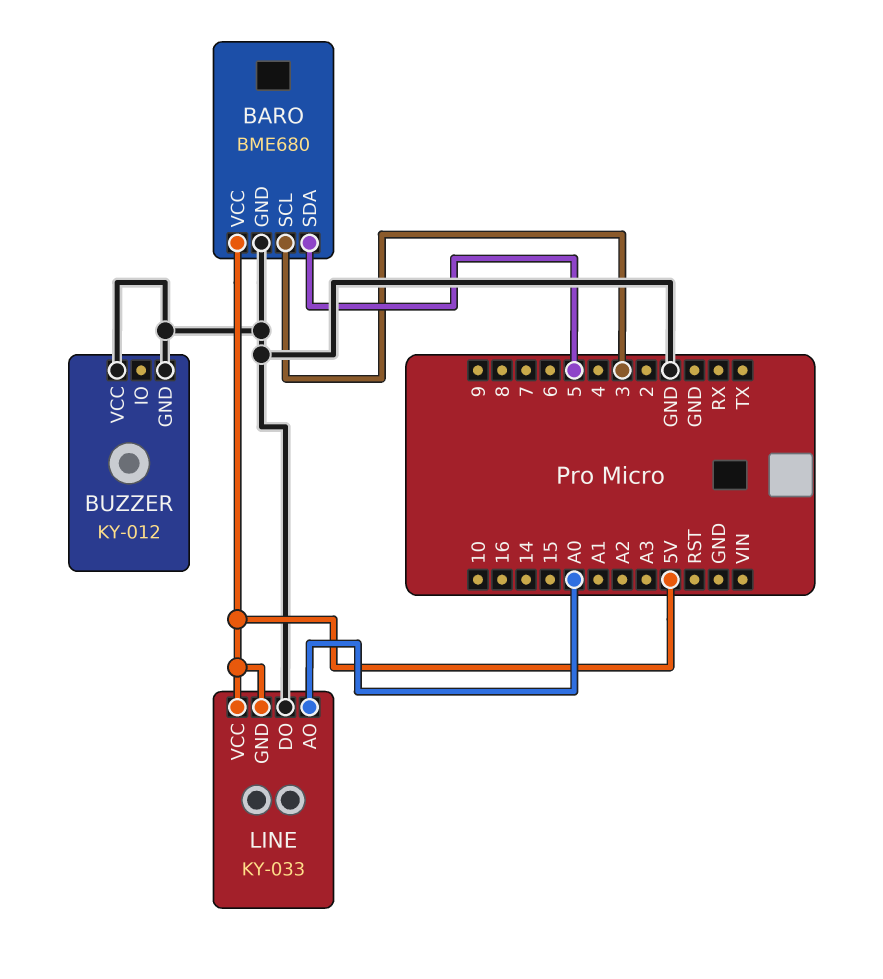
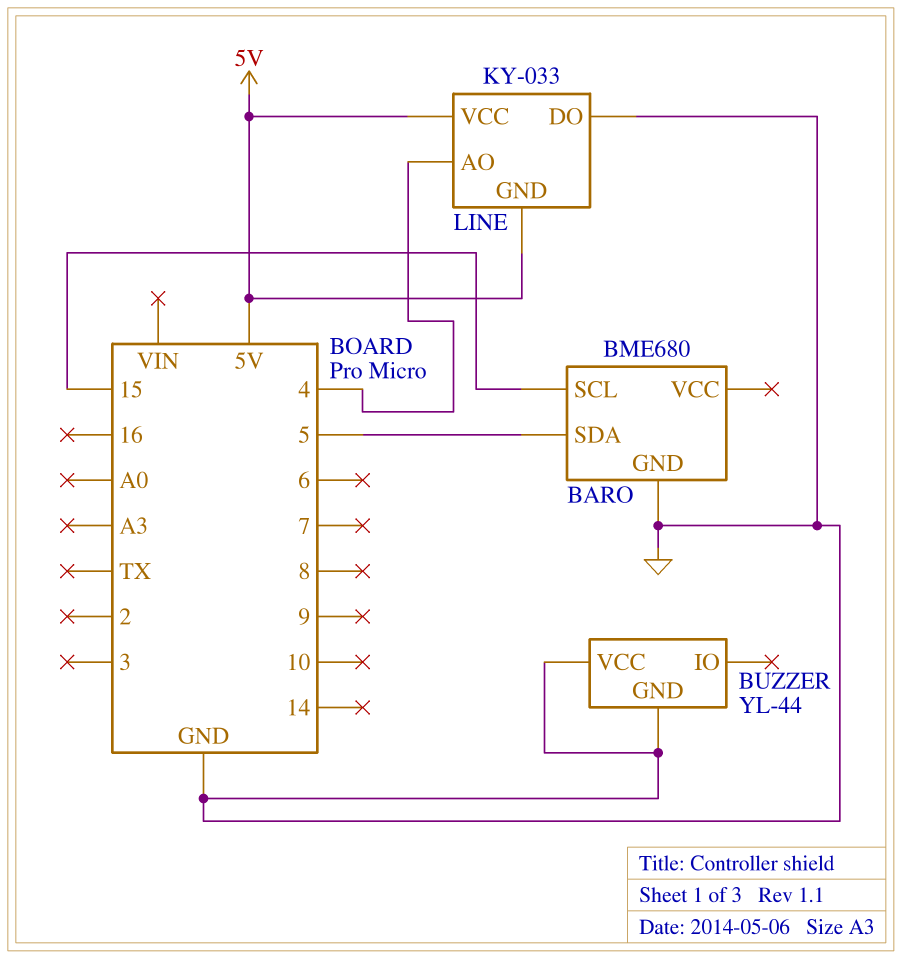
BARO pin SCL: 3 -> 15
BARO pin VCC: 5V -> none
BUZZER: KY-012 -> YL-44
LINE pin AO: A0 -> 4

